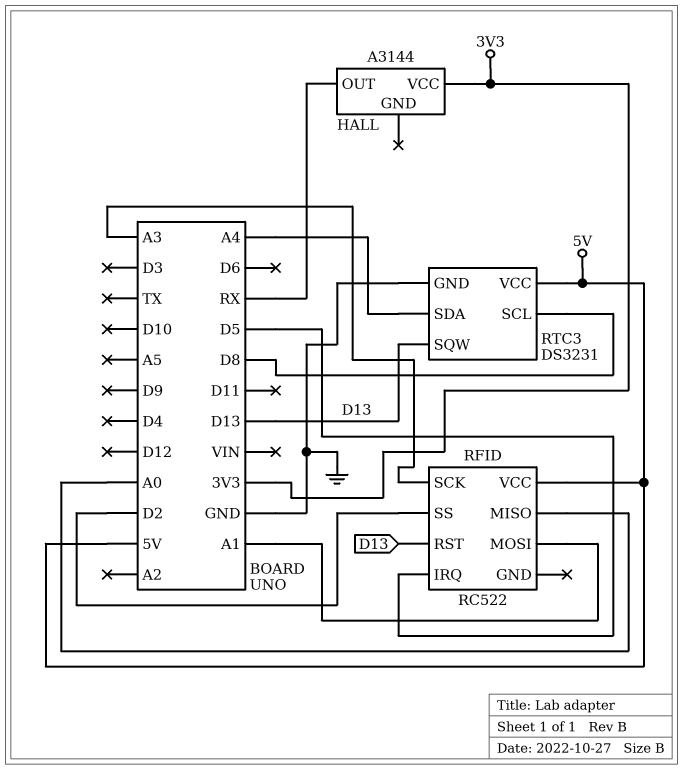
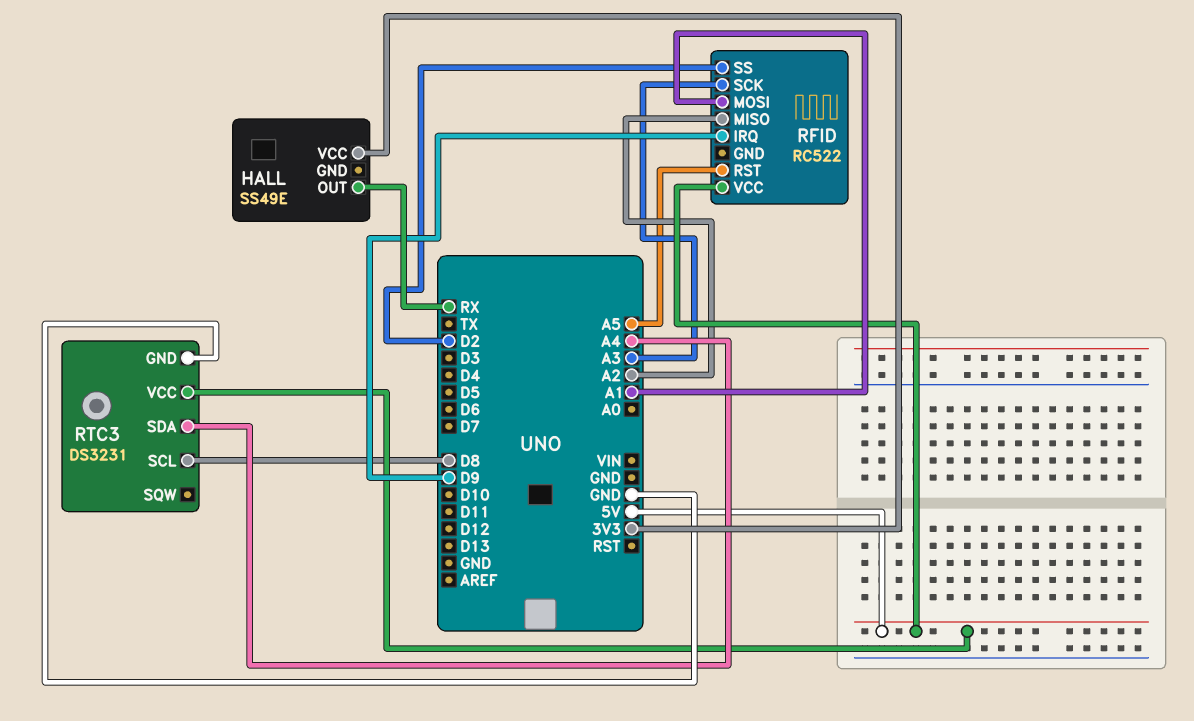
HALL: A3144 -> SS49E
RFID pin IRQ: D5 -> D9
RFID pin MISO: A0 -> A2
RFID pin RST: D13 -> A5
RTC3 pin SQW: D13 -> none

